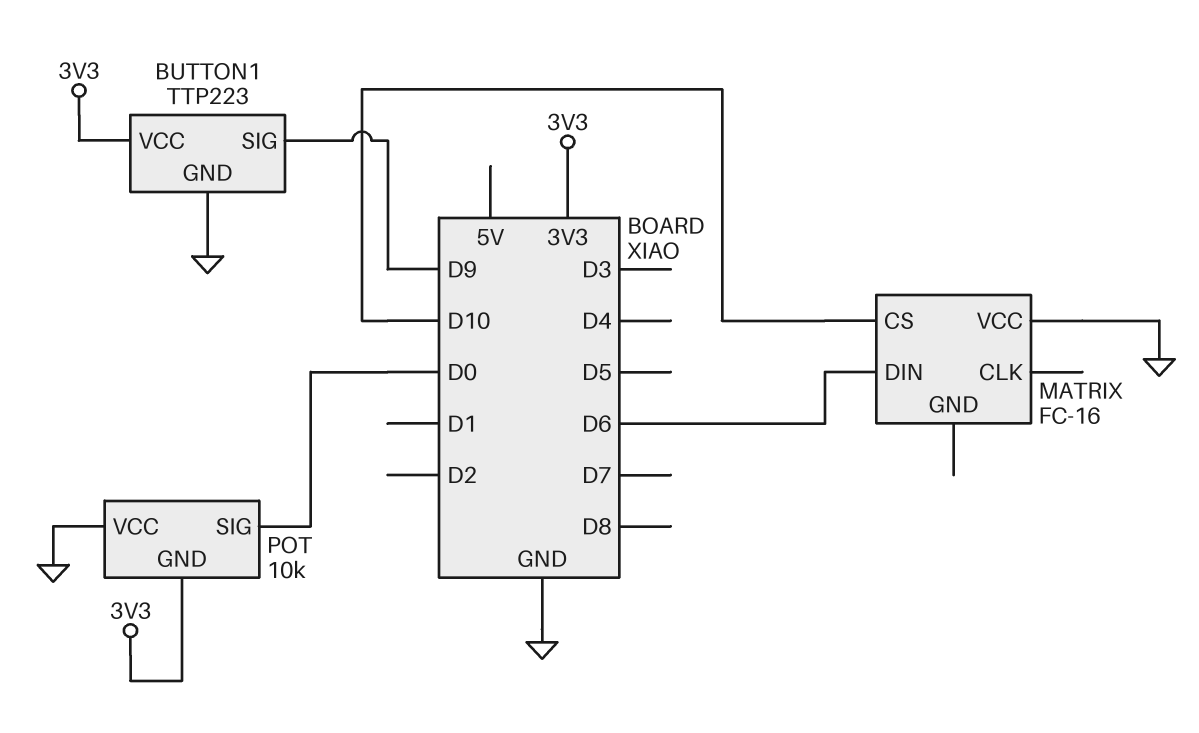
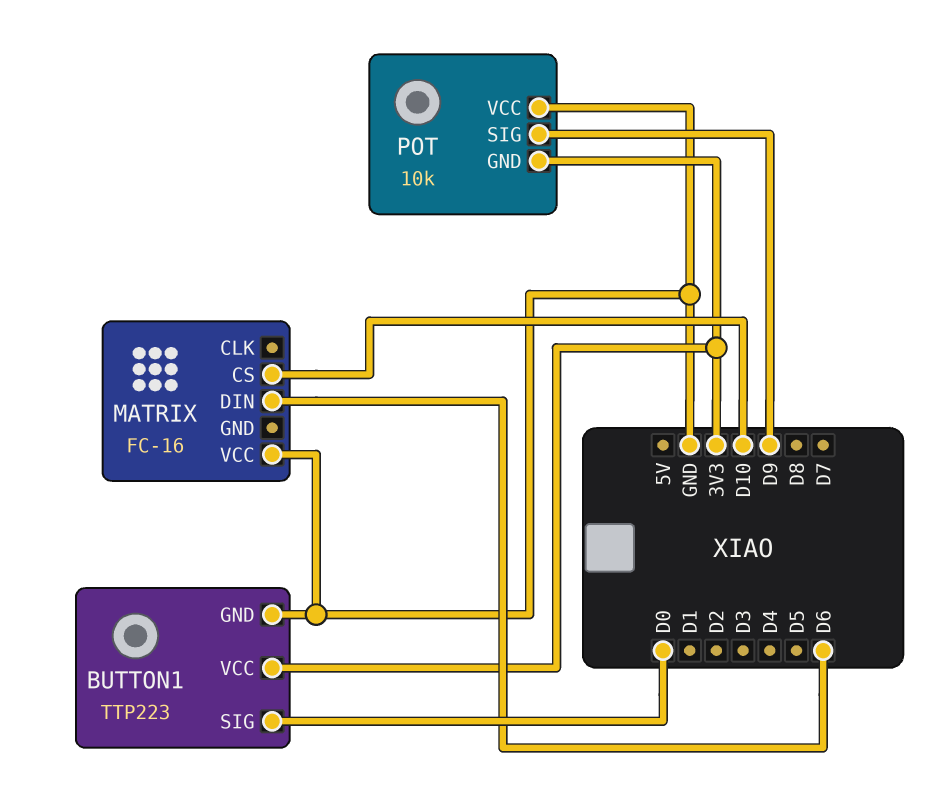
BUTTON1 pin SIG: D9 -> D0
POT pin SIG: D0 -> D9

